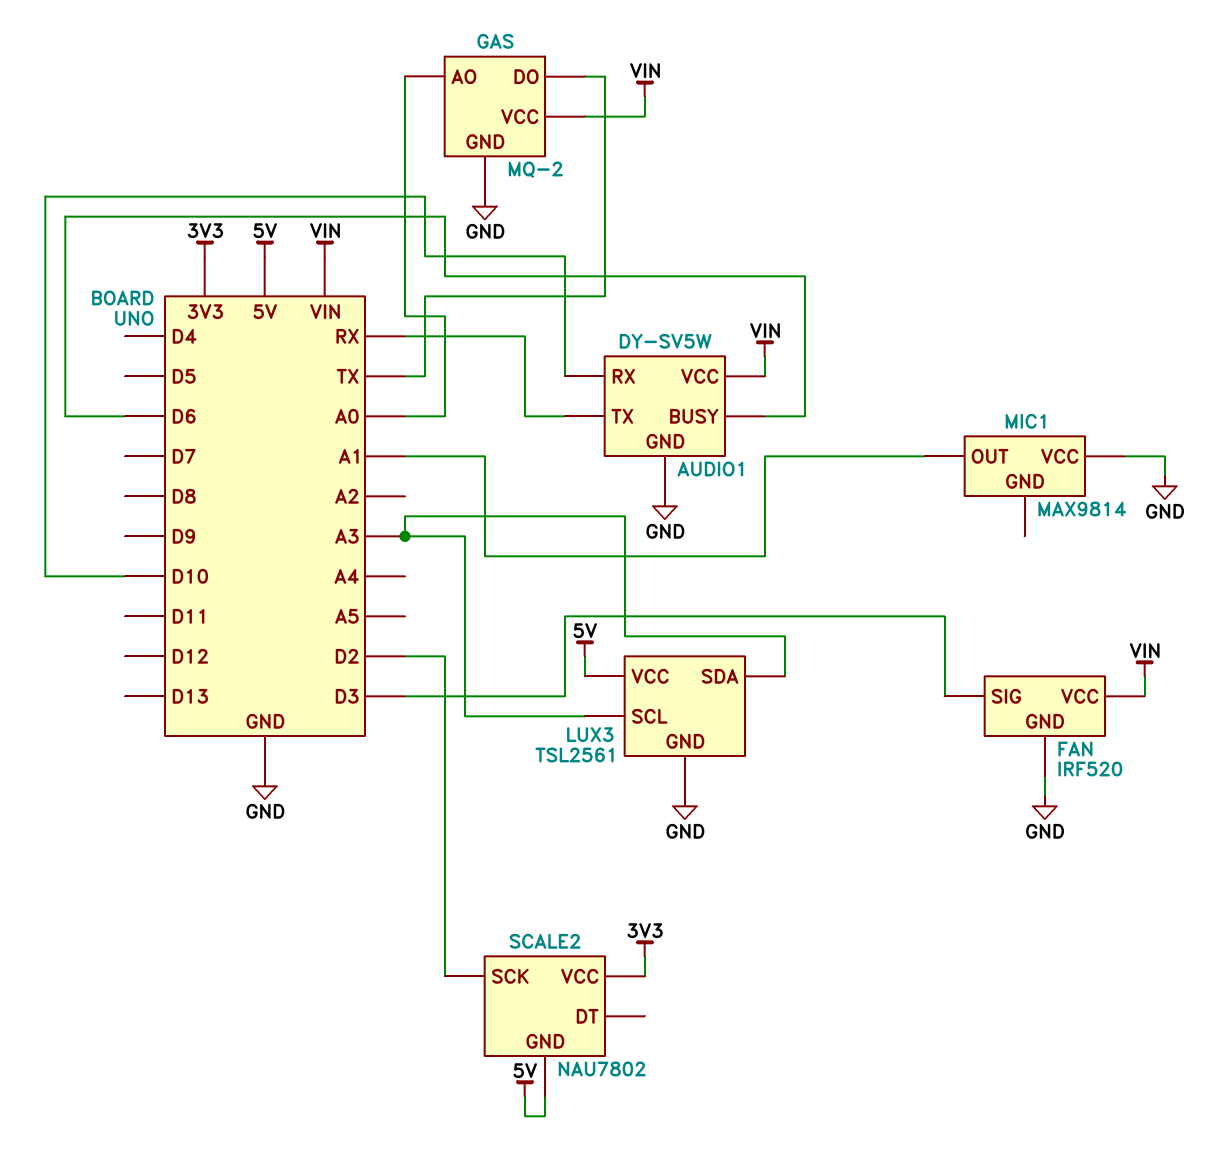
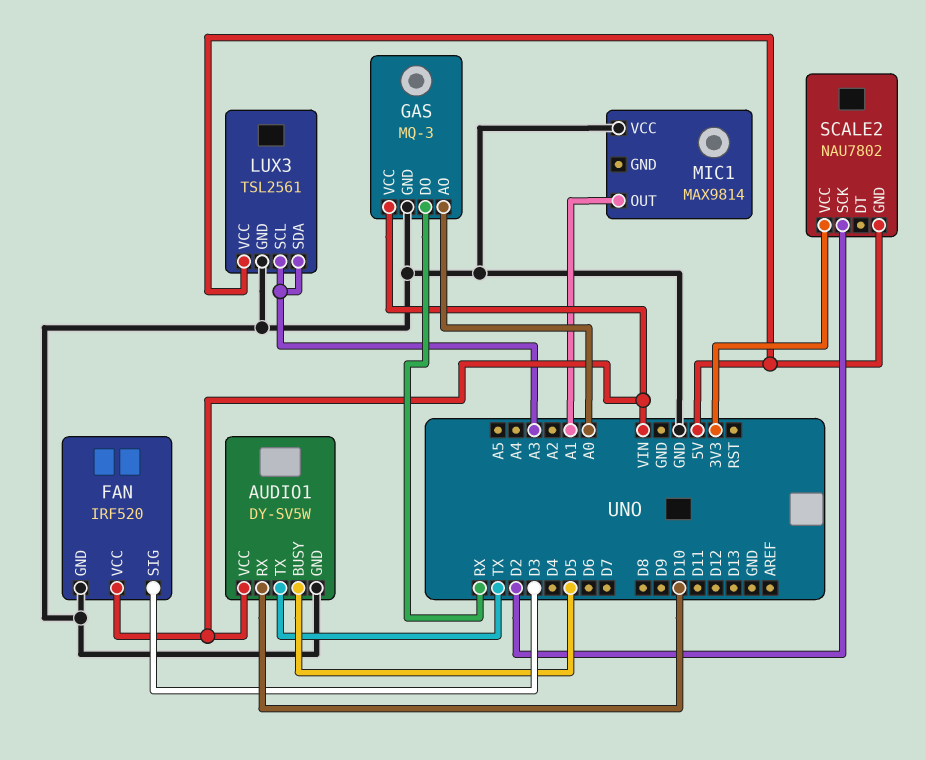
AUDIO1 pin BUSY: D6 -> D5
AUDIO1 pin TX: RX -> TX
GAS: MQ-2 -> MQ-3
GAS pin DO: TX -> RX

